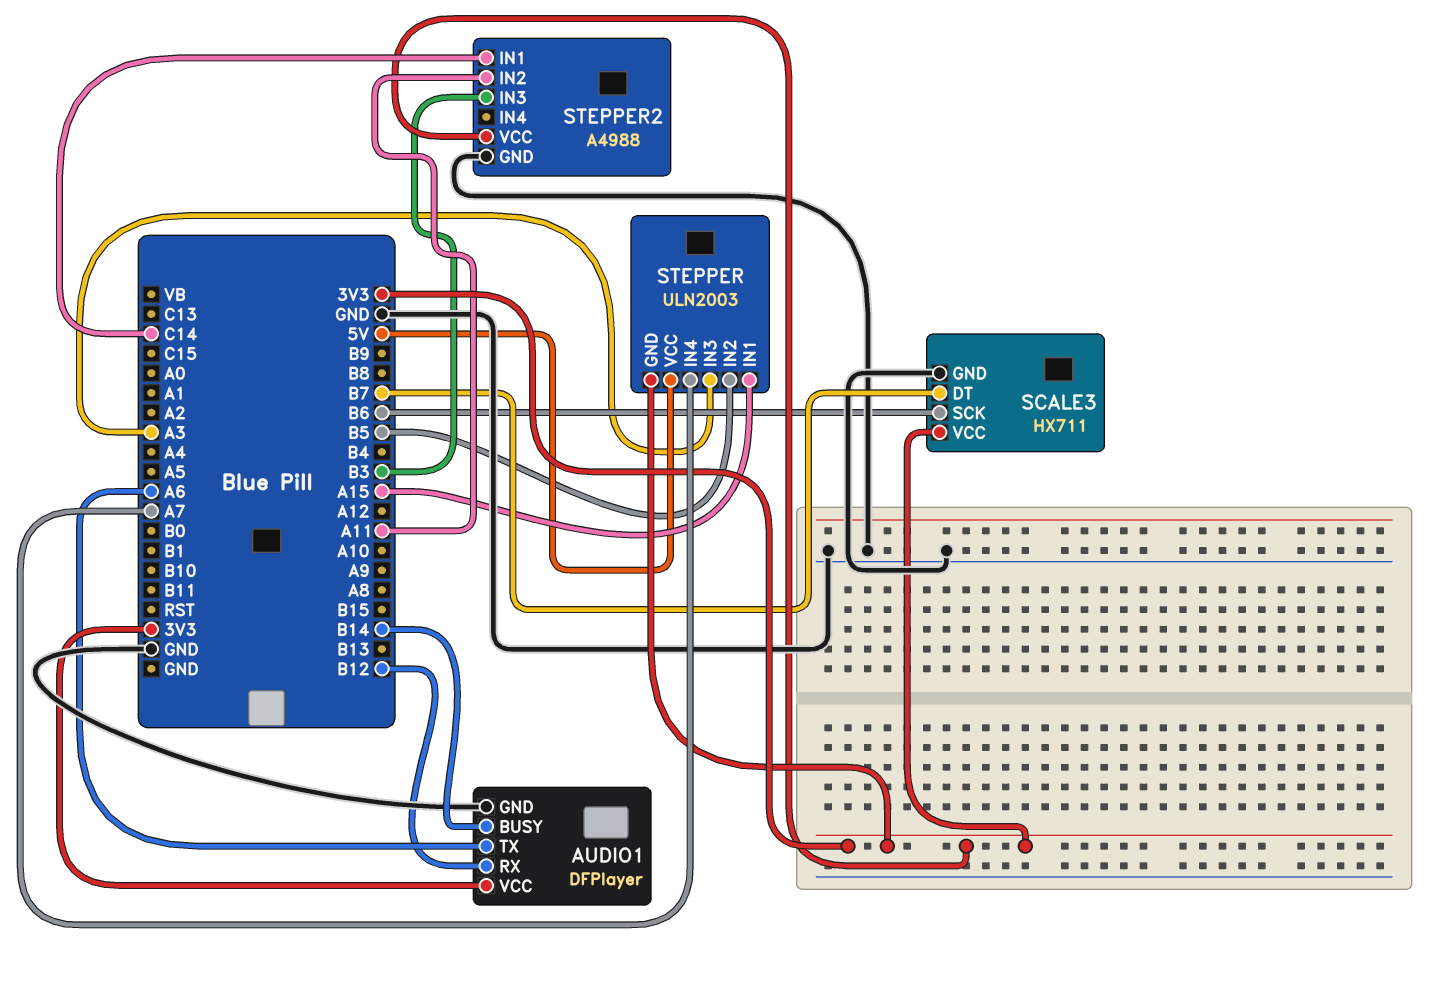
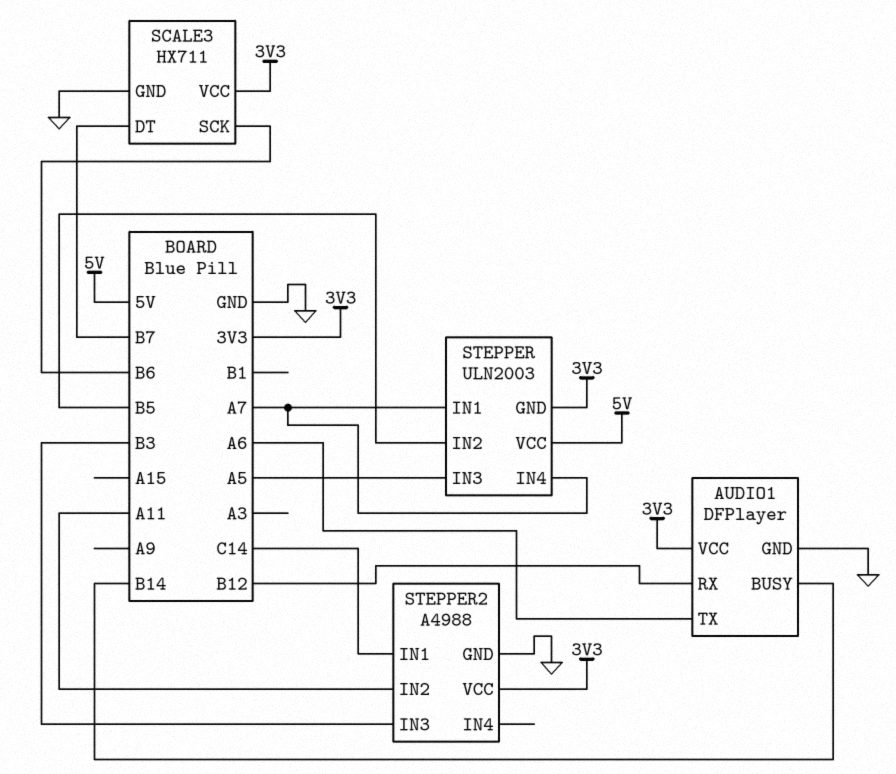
STEPPER pin IN1: A15 -> A7
STEPPER pin IN3: A3 -> A5

